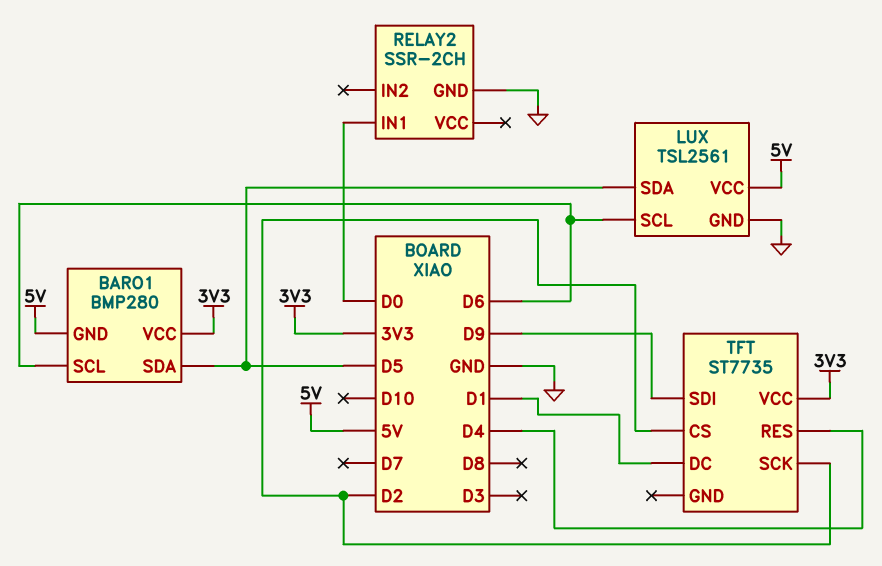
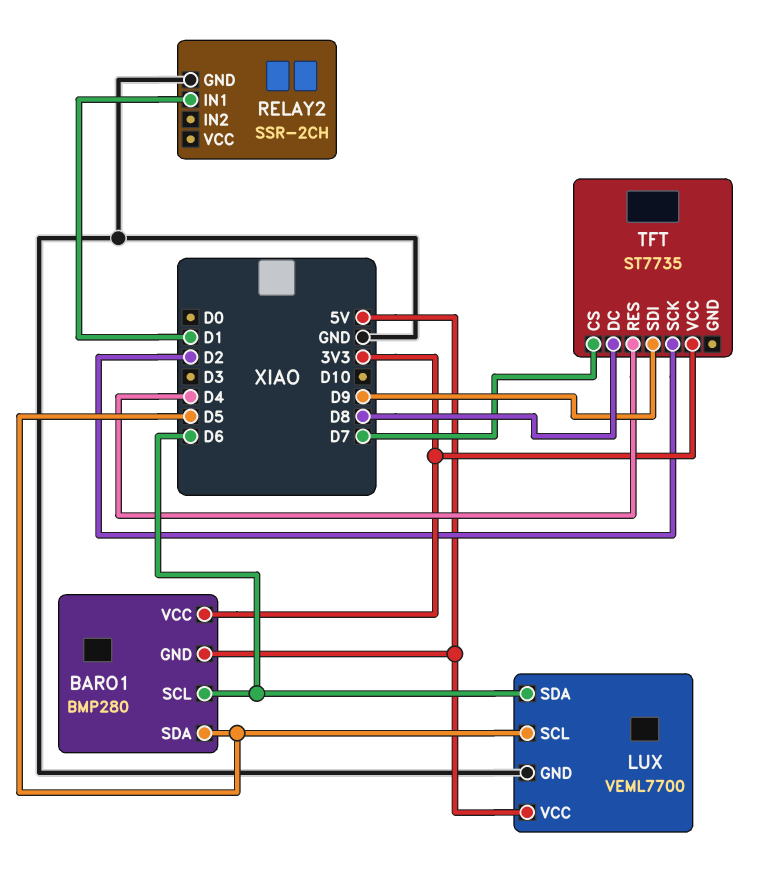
LUX: TSL2561 -> VEML7700
LUX pin SCL: D6 -> D5
LUX pin SDA: D5 -> D6
RELAY2 pin IN1: D0 -> D1
TFT pin CS: D2 -> D7
TFT pin DC: D1 -> D8

